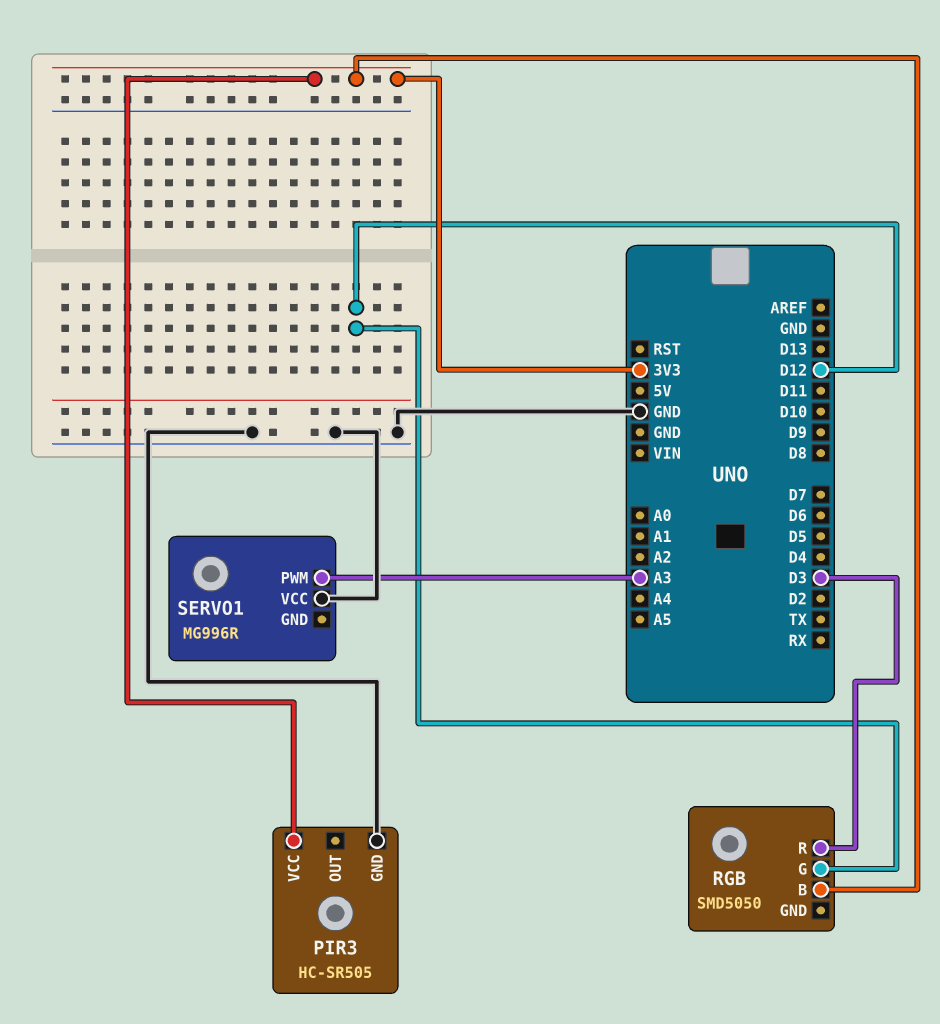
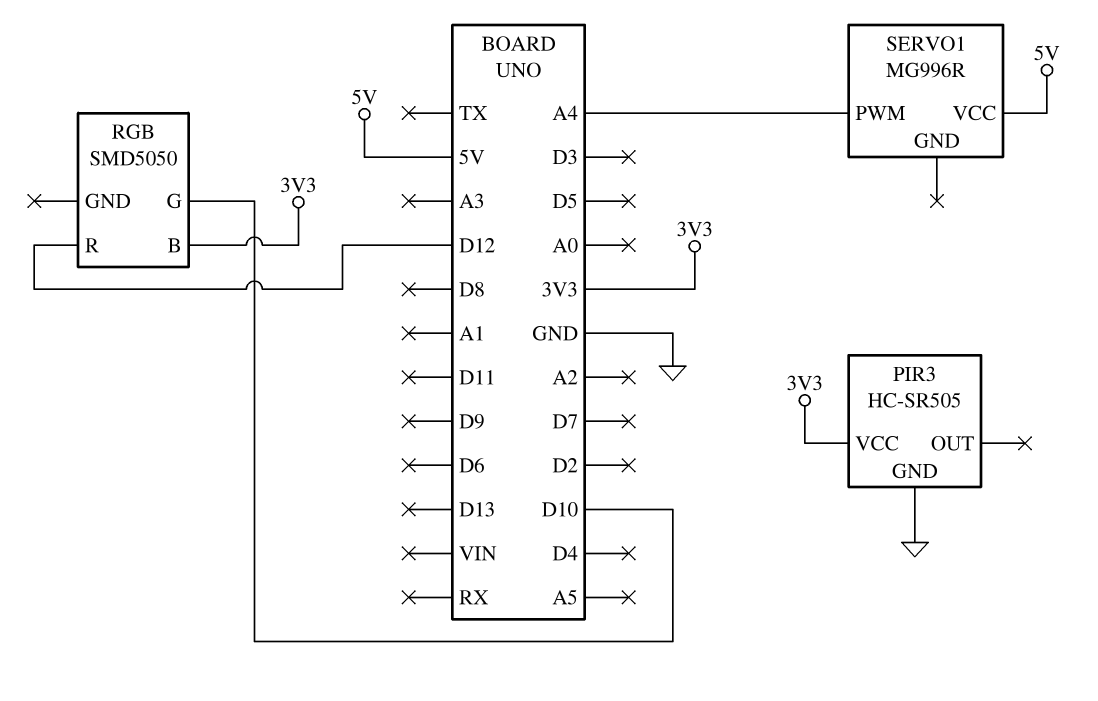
RGB pin G: D12 -> D10
RGB pin R: D3 -> D12
SERVO1 pin PWM: A3 -> A4
SERVO1 pin VCC: GND -> 5V

